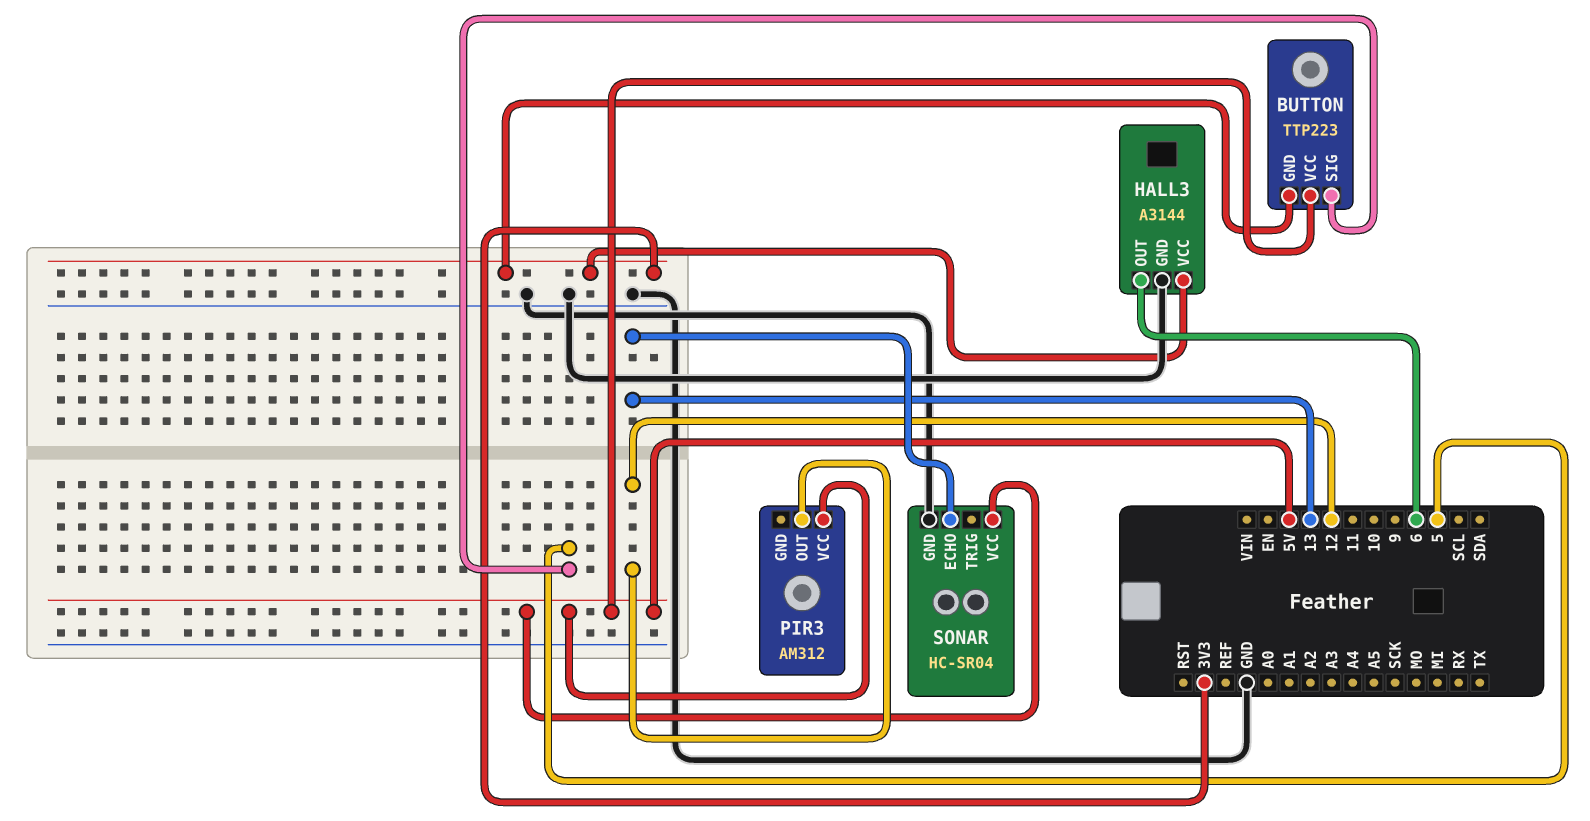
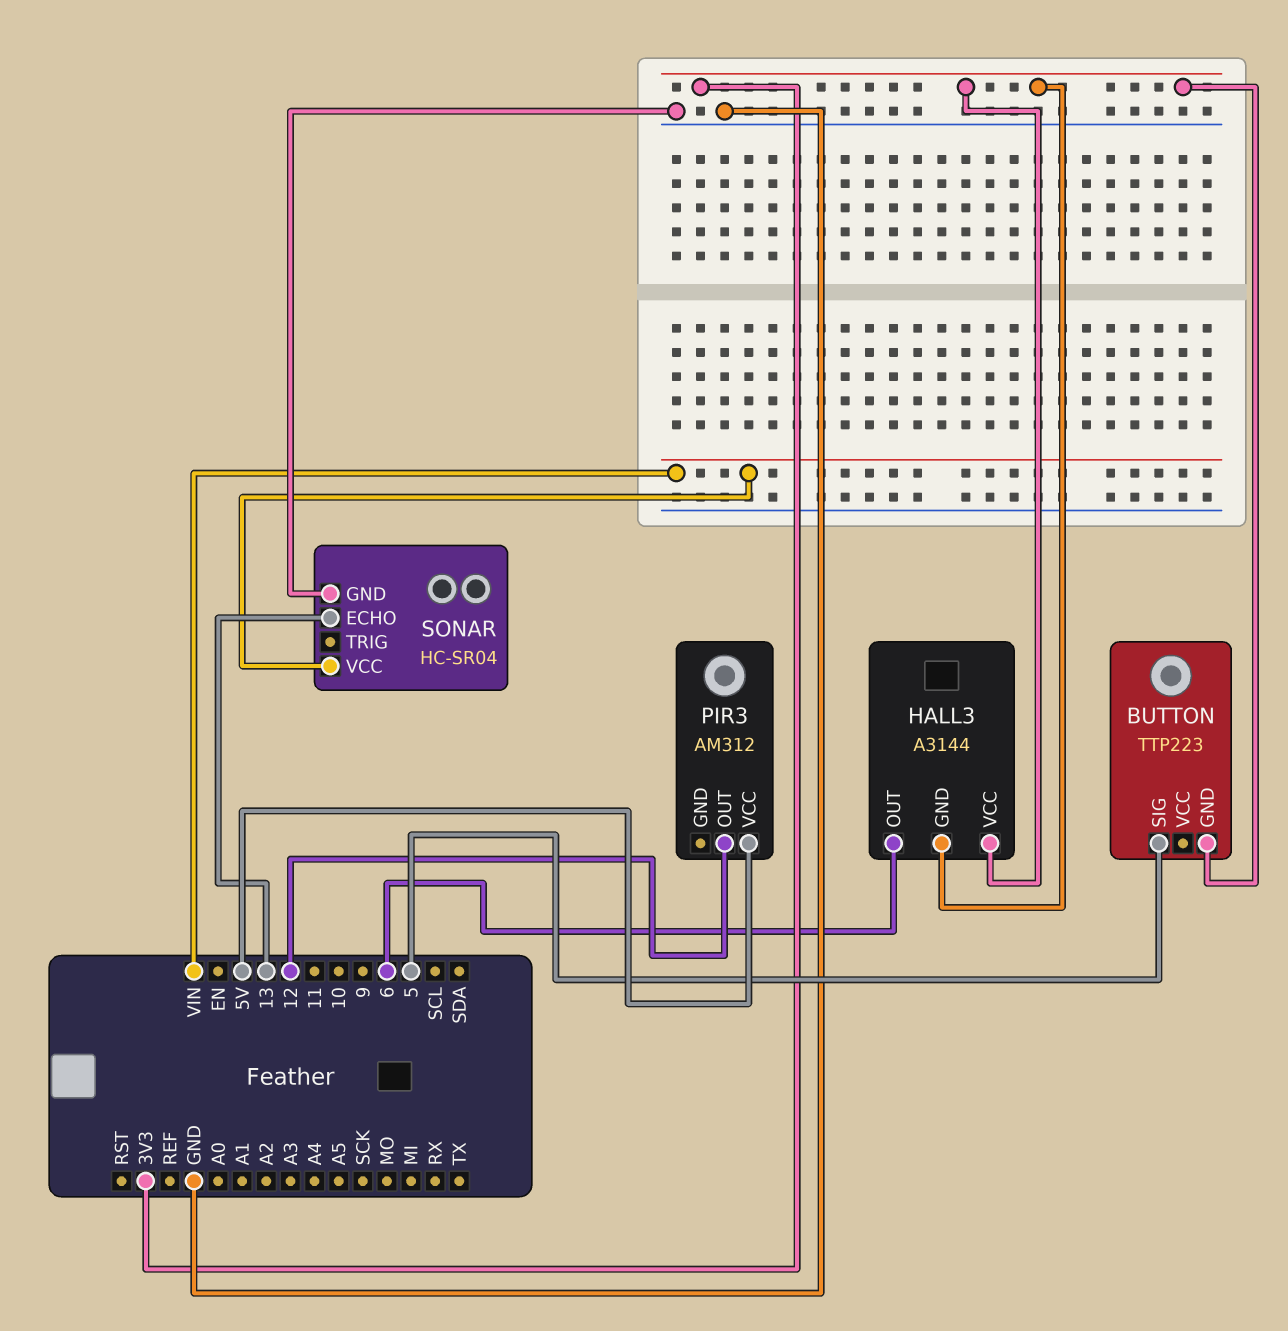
BUTTON pin VCC: 5V -> none
HALL3 pin GND: GND -> 3V3
SONAR pin VCC: 5V -> VIN

